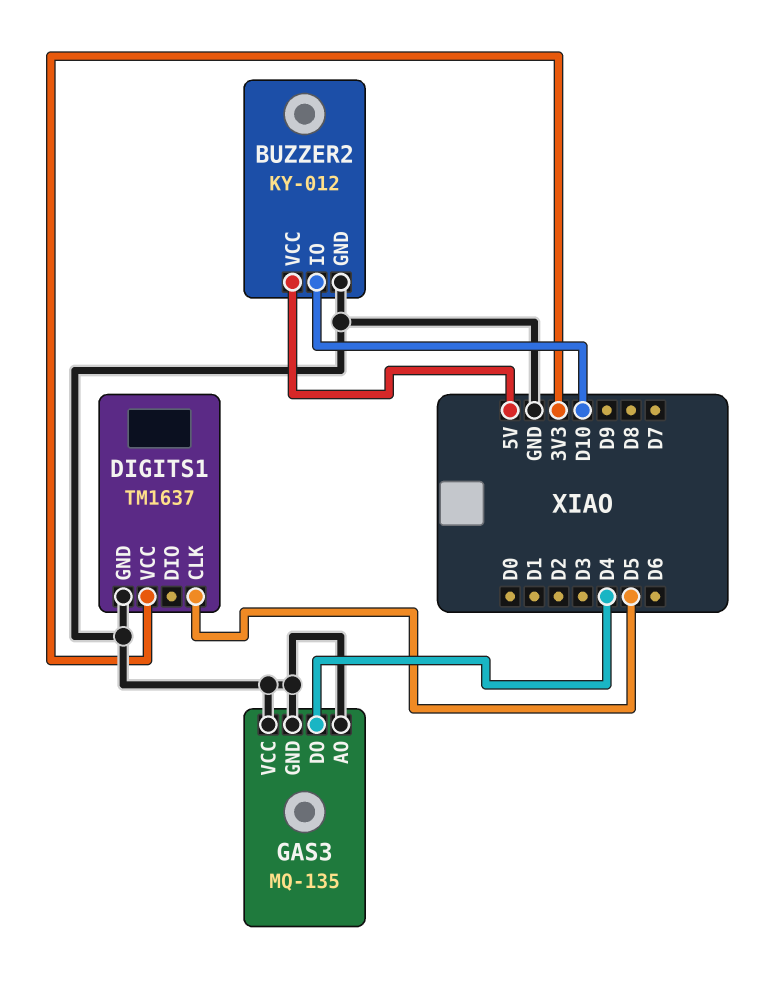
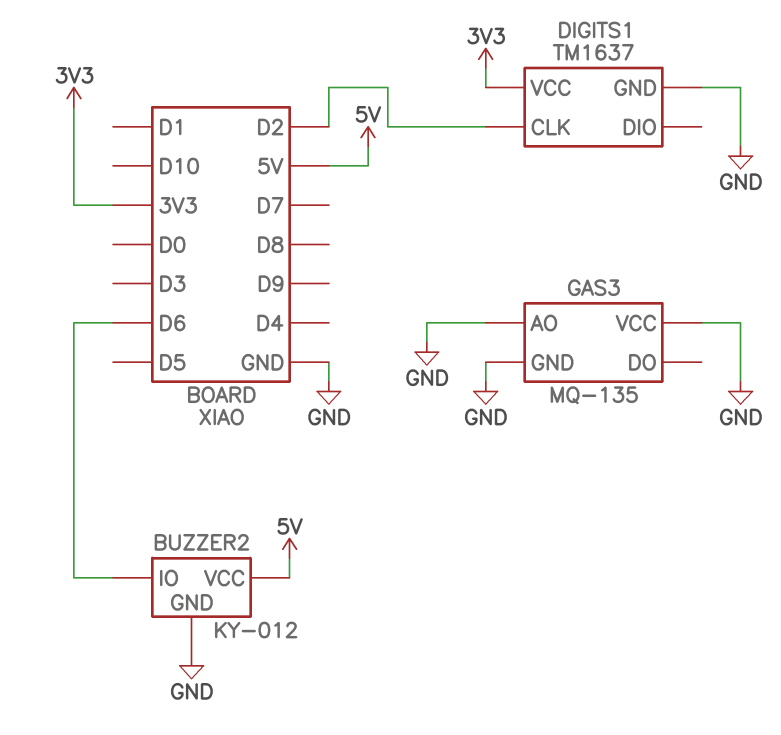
BUZZER2 pin IO: D10 -> D6
DIGITS1 pin CLK: D5 -> D2
GAS3 pin DO: D4 -> none

